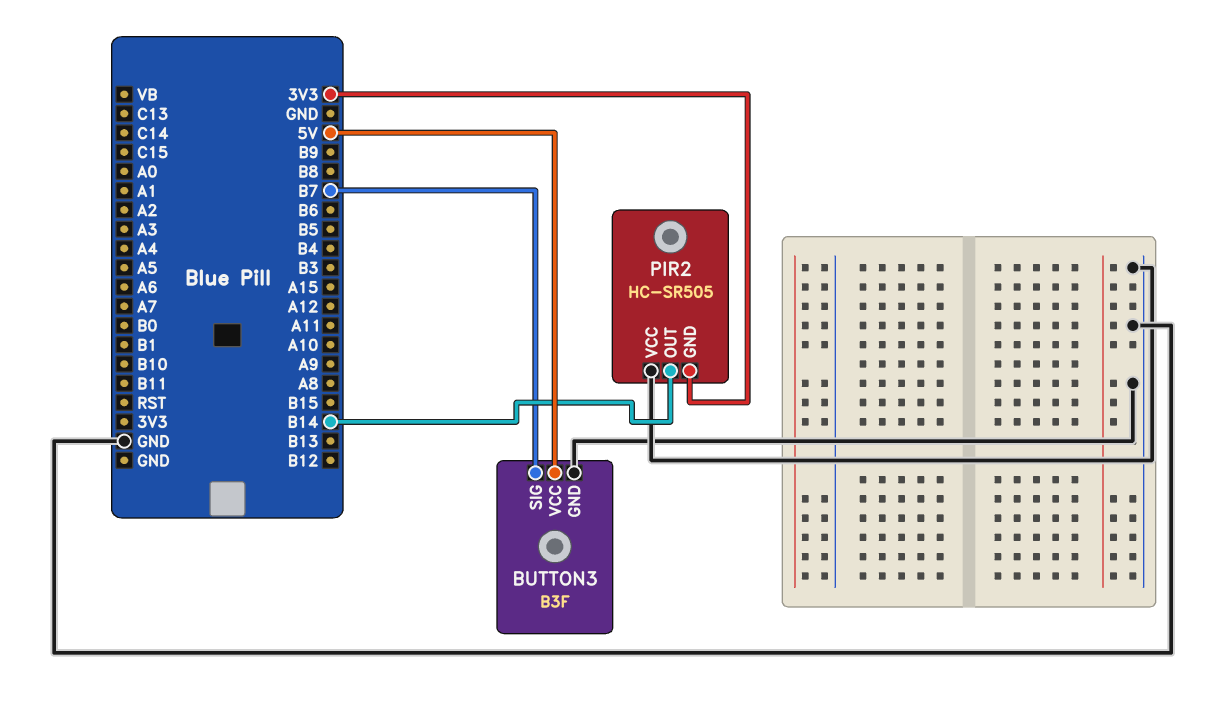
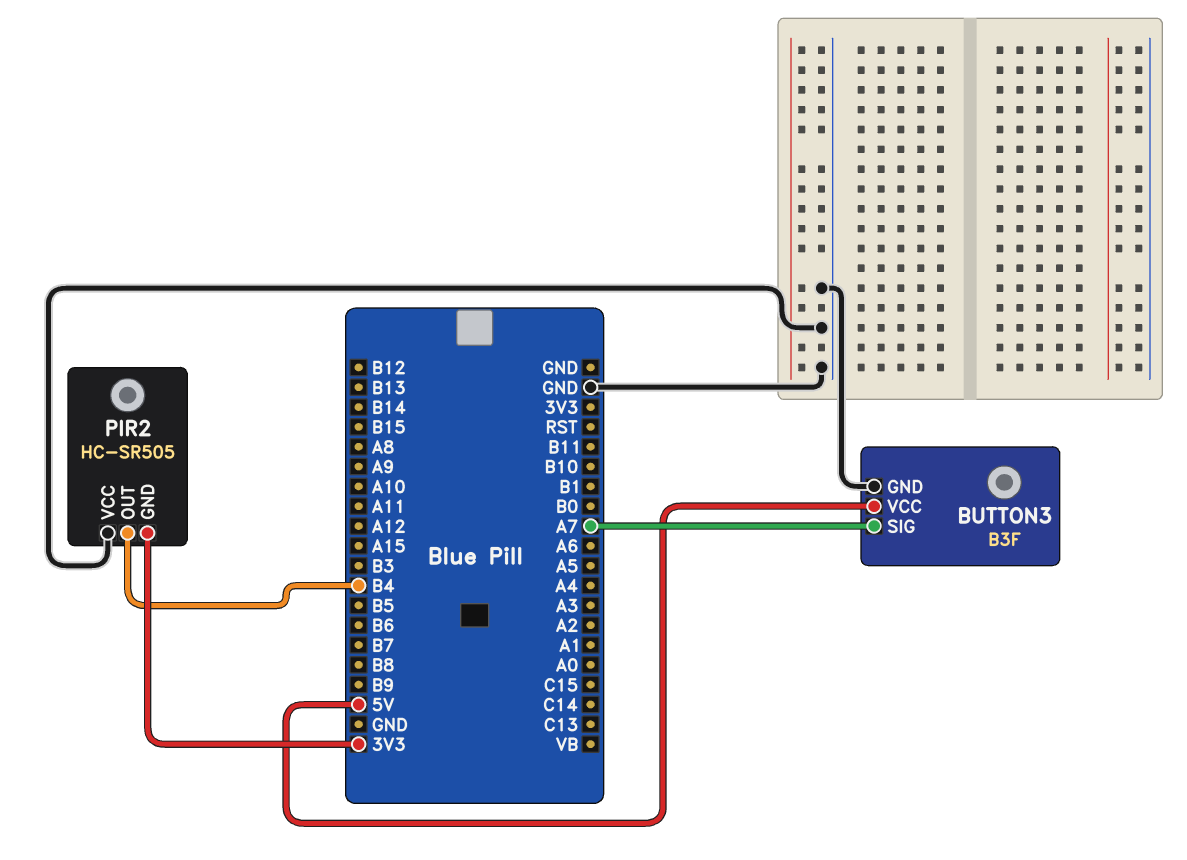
BUTTON3 pin SIG: B7 -> A7
PIR2 pin OUT: B14 -> B4

